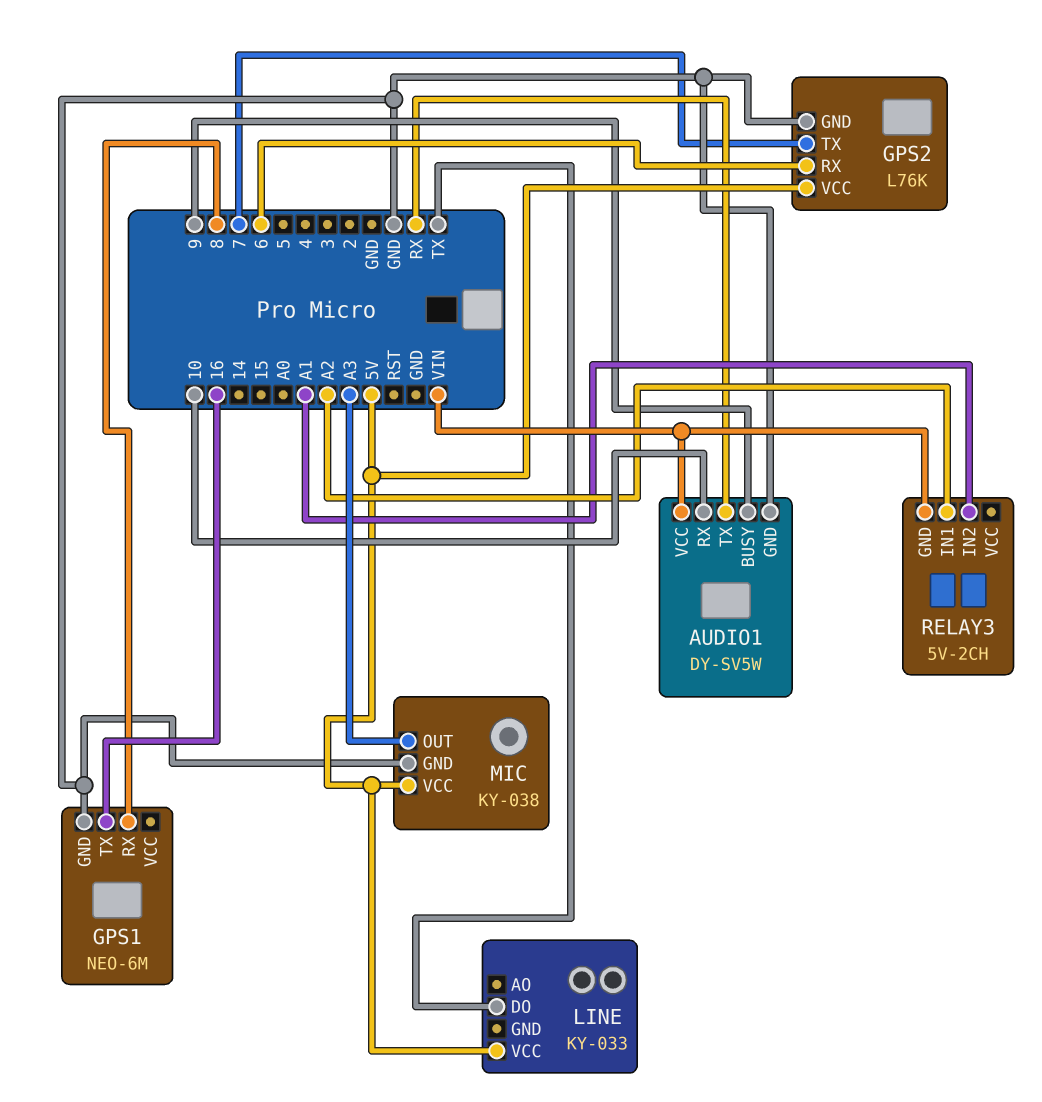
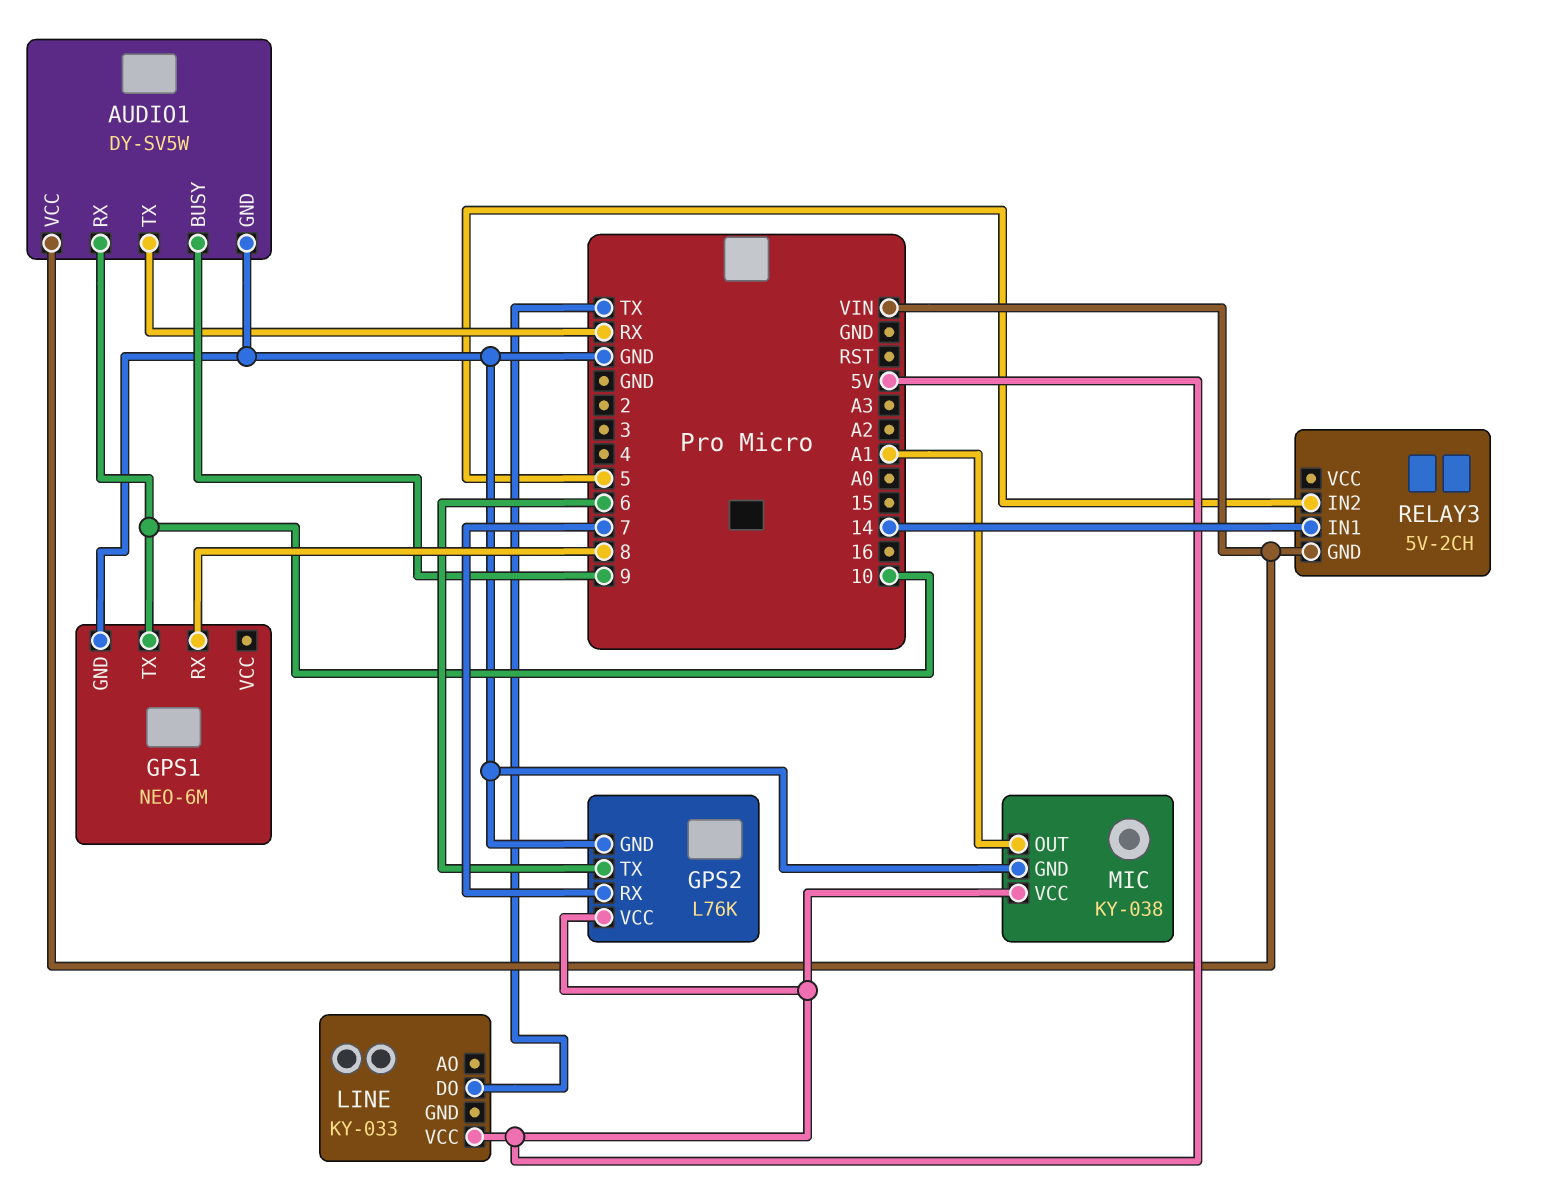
GPS1 pin TX: 16 -> 10
GPS2 pin RX: 6 -> 7
GPS2 pin TX: 7 -> 6
MIC pin OUT: A3 -> A1
RELAY3 pin IN1: A2 -> 14
RELAY3 pin IN2: A1 -> 5

